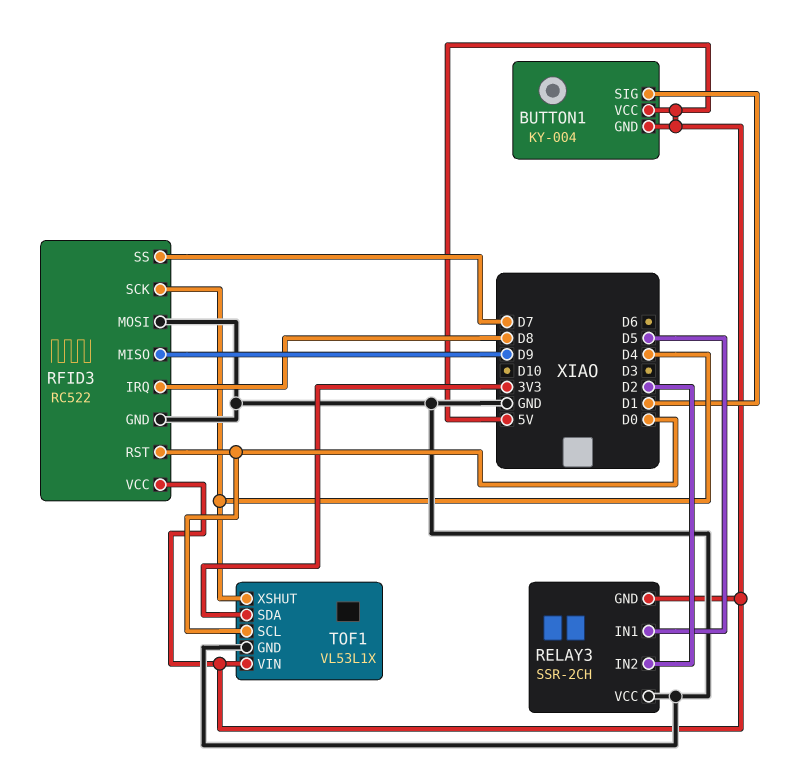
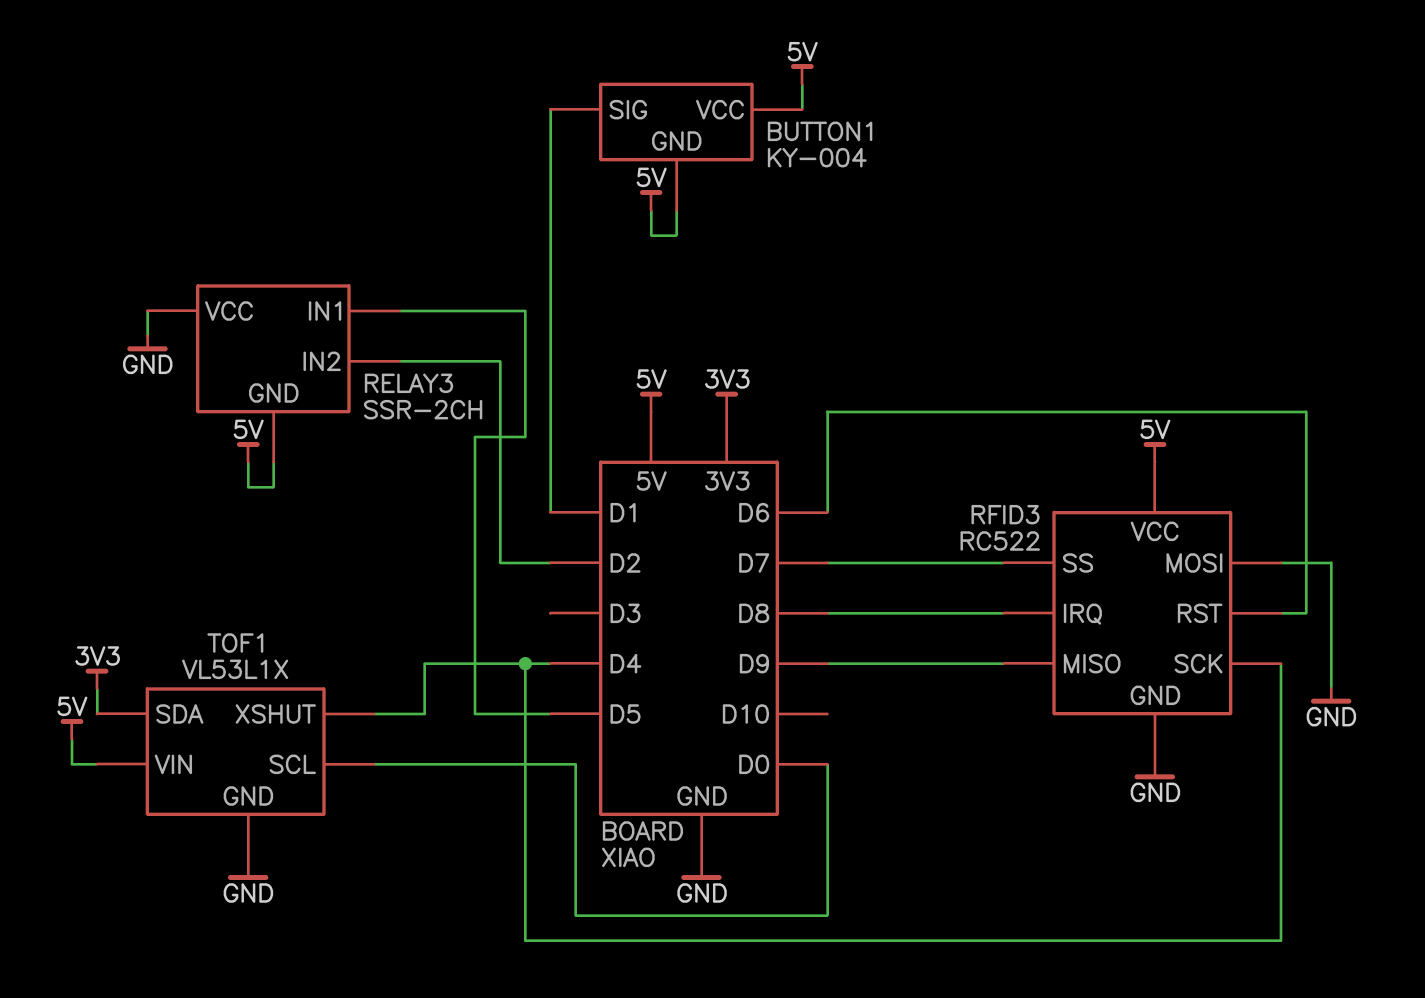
RFID3 pin RST: D0 -> D6

